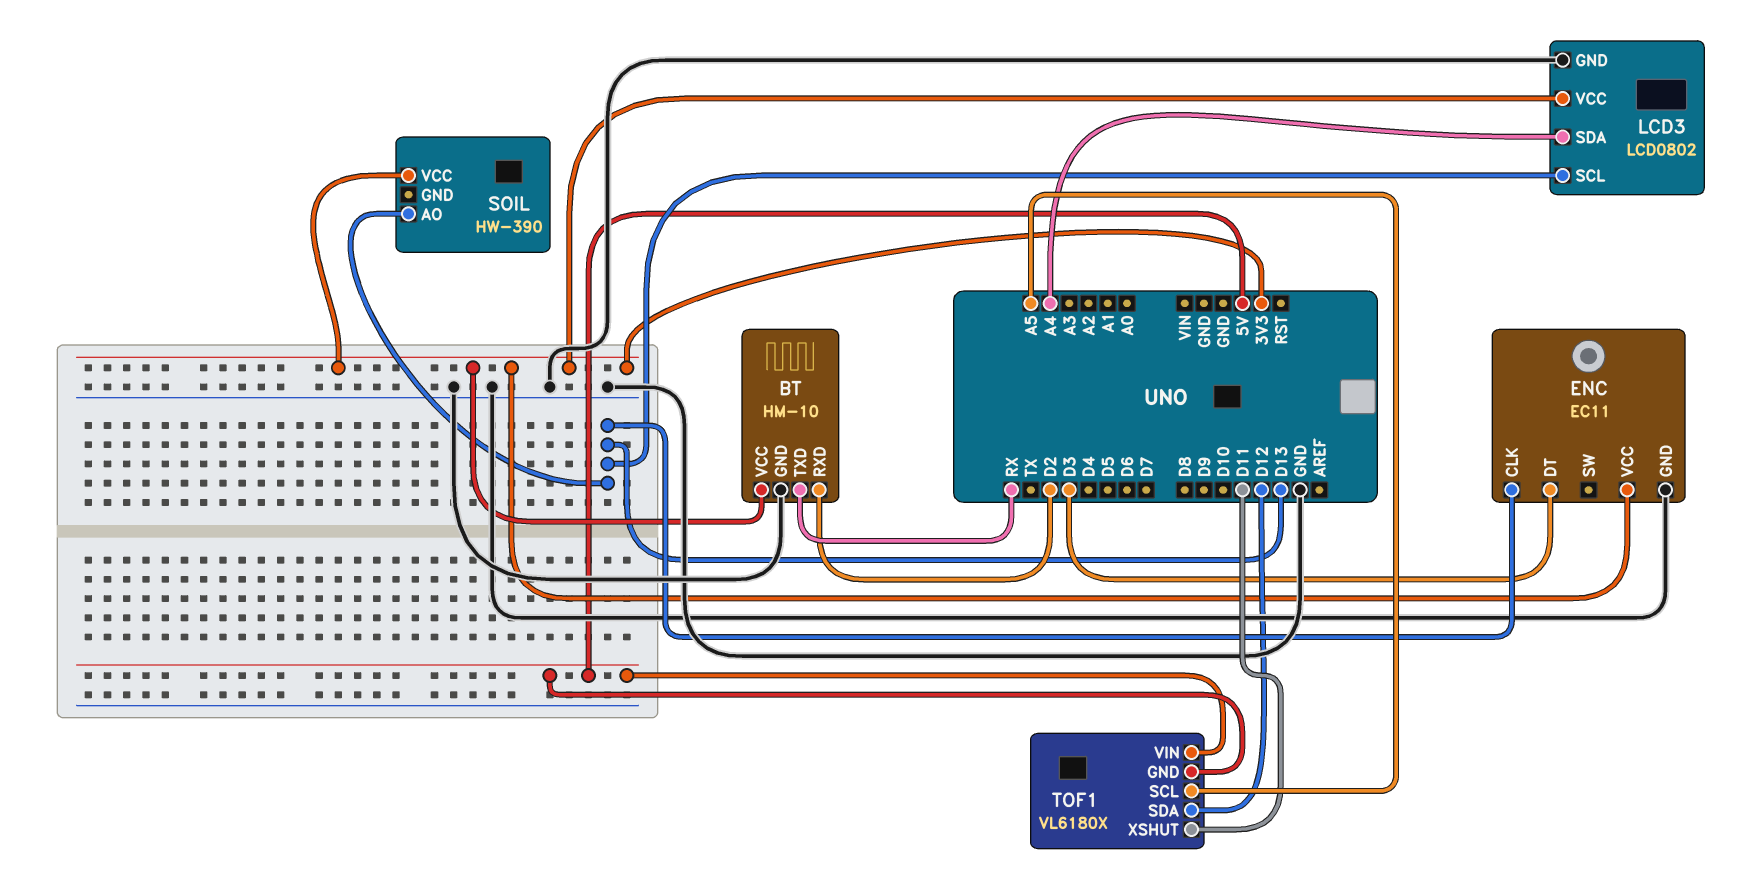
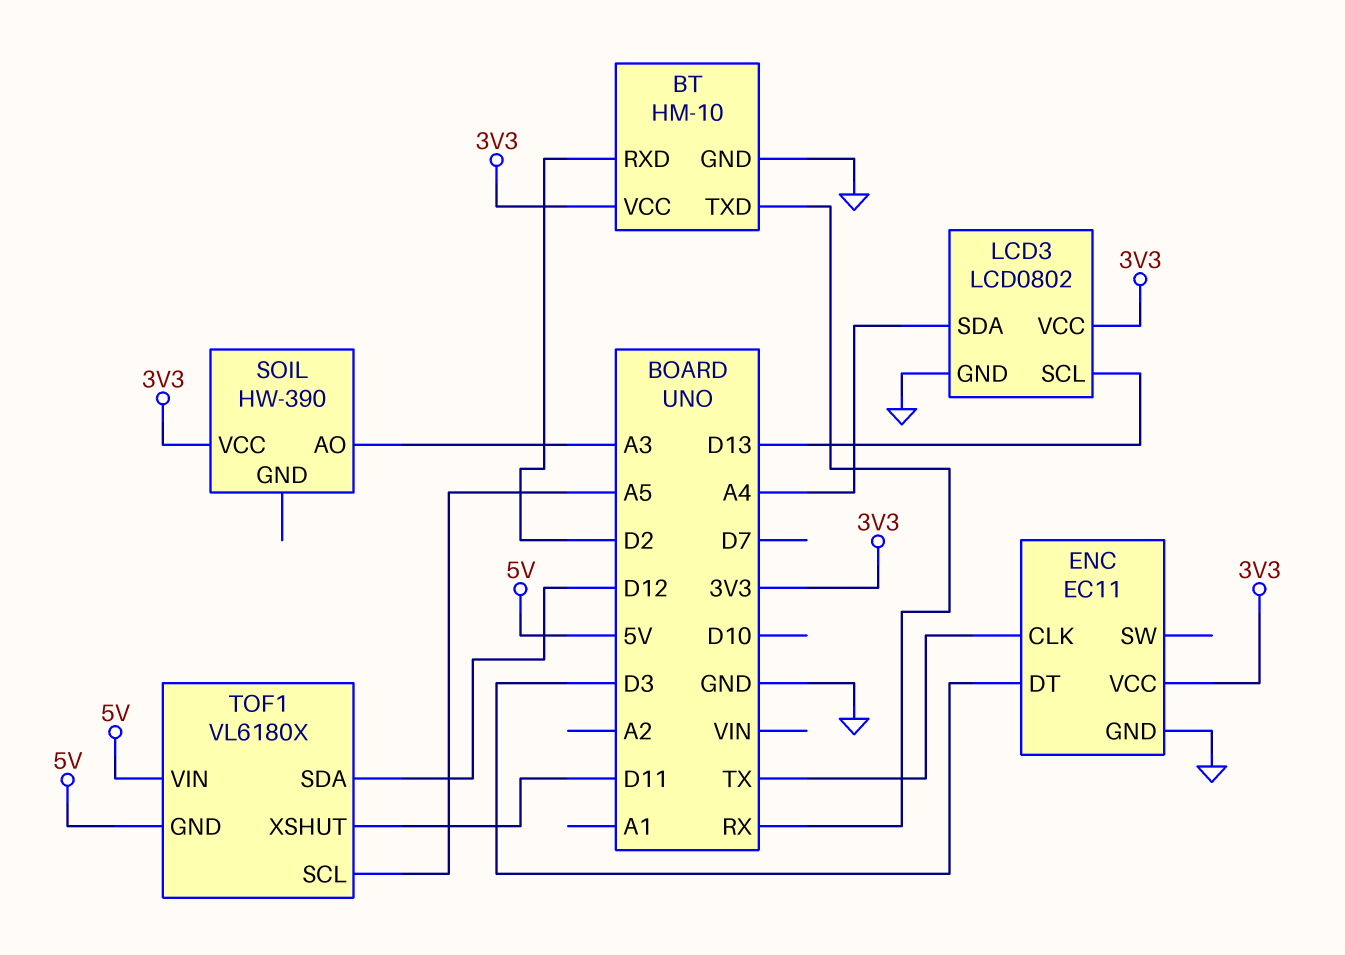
ENC pin CLK: D13 -> TX
SOIL pin AO: D13 -> A3

